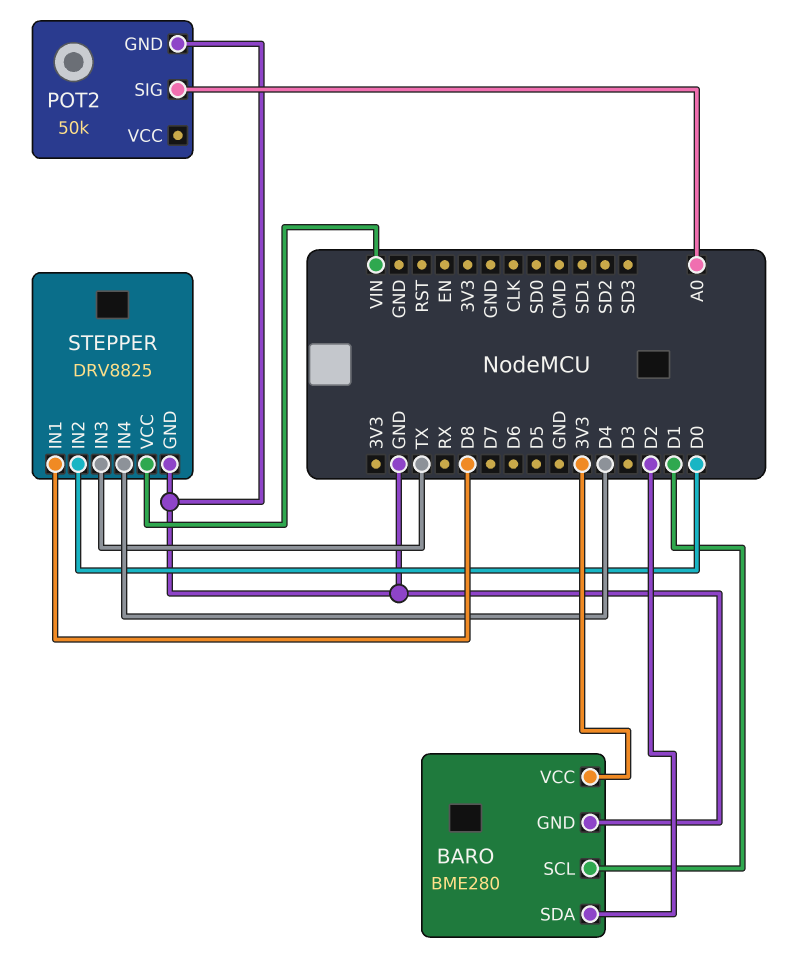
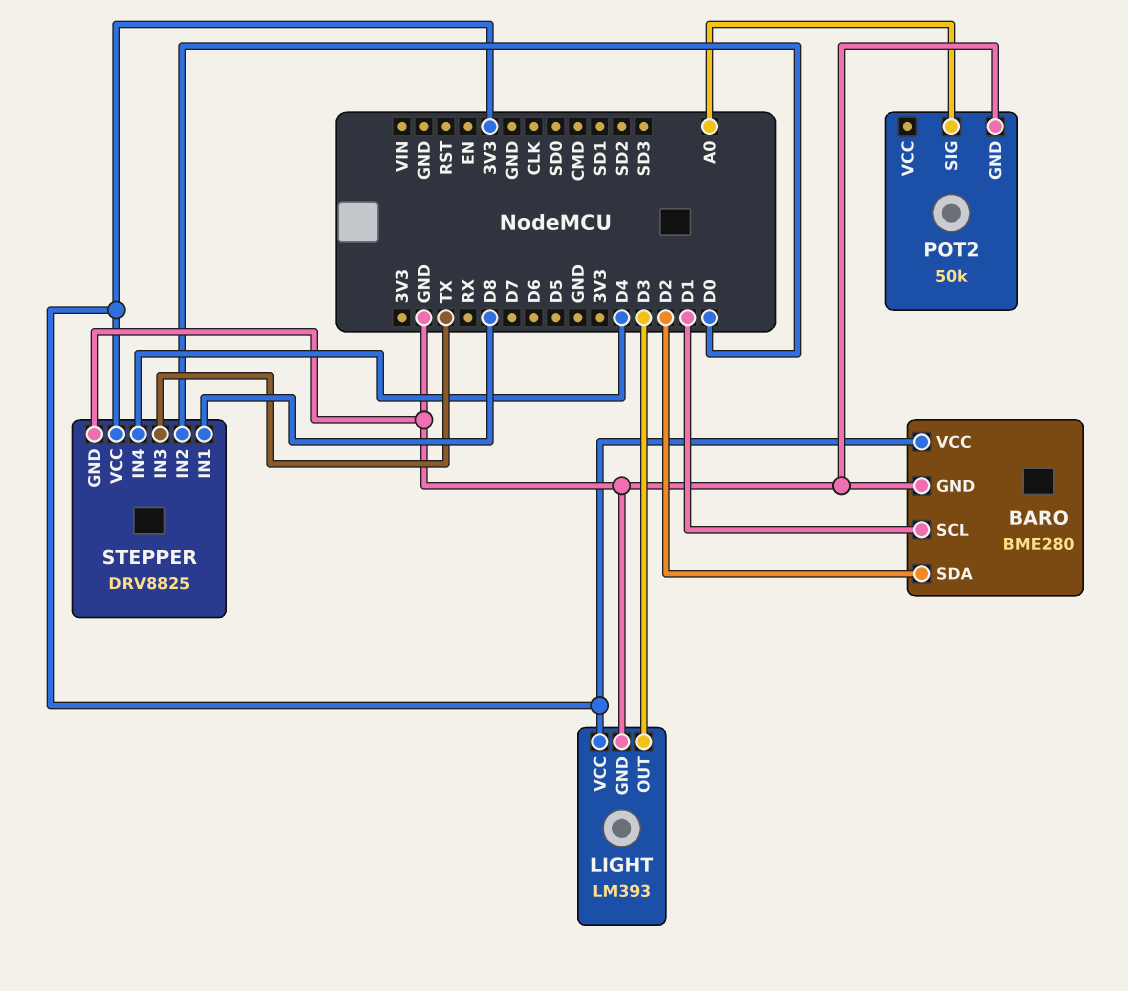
LIGHT: none -> LM393
LIGHT pin GND: none -> GND
LIGHT pin OUT: none -> D3
LIGHT pin VCC: none -> 3V3
STEPPER pin VCC: VIN -> 3V3

